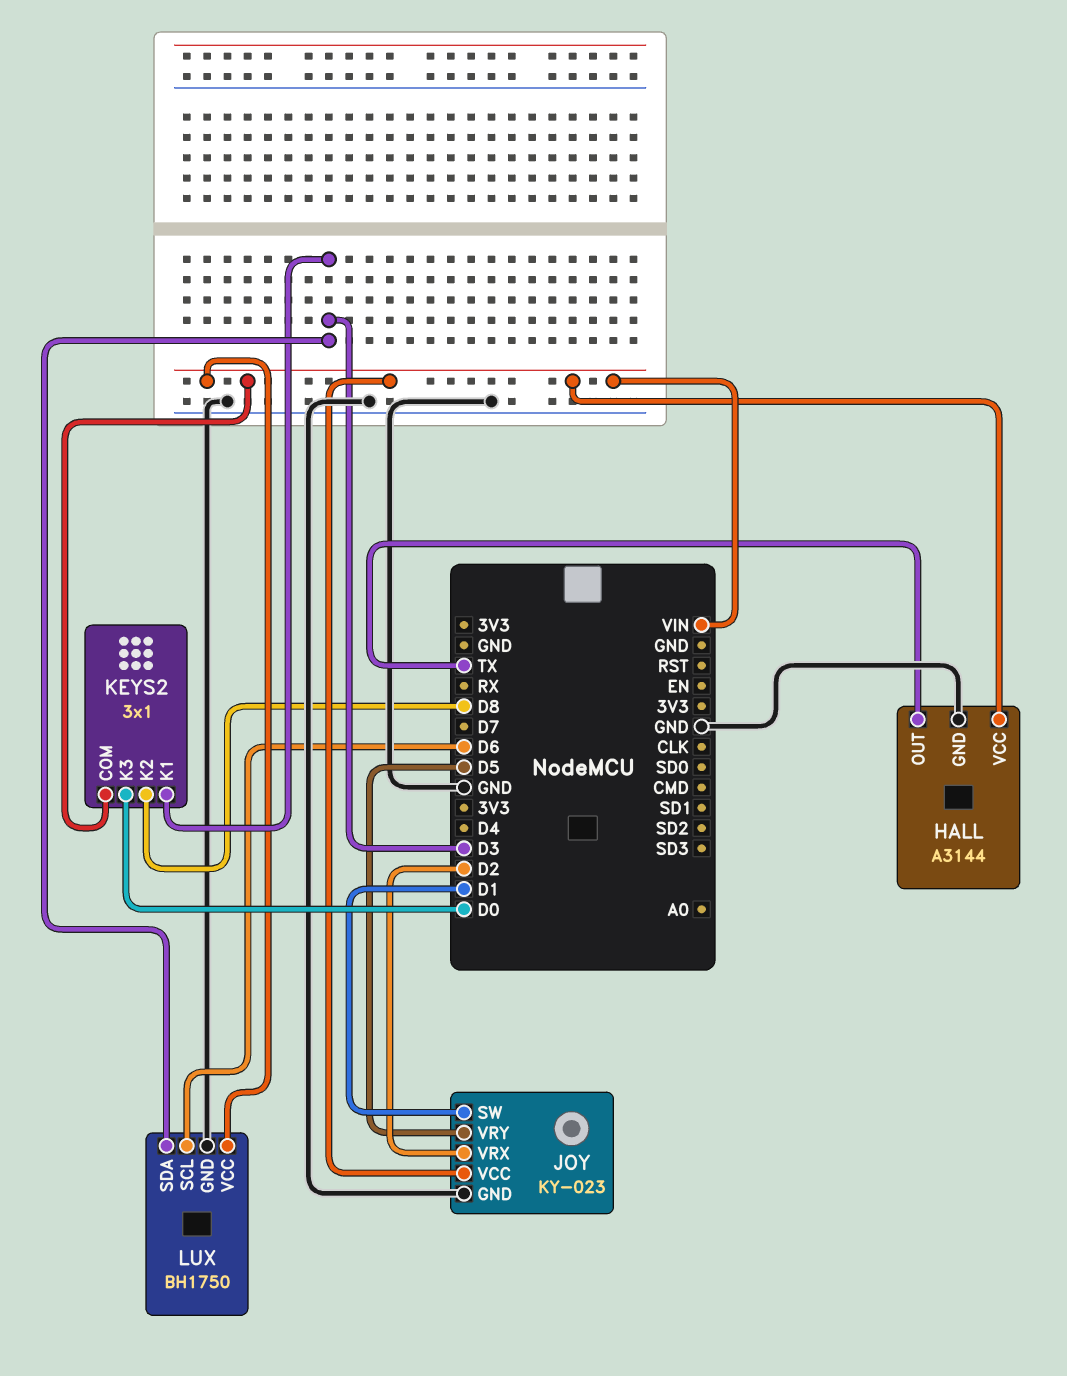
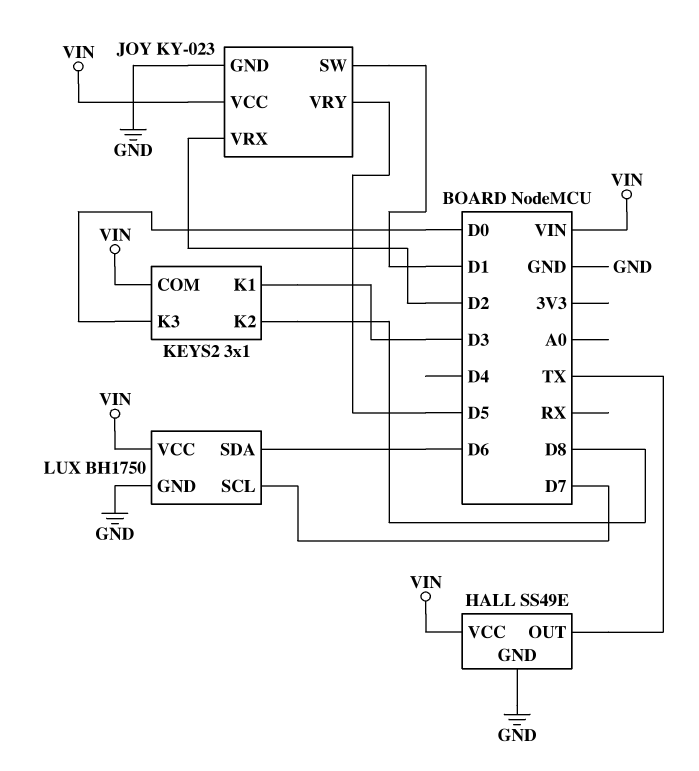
HALL: A3144 -> SS49E
LUX pin SCL: D6 -> D7
LUX pin SDA: D3 -> D6

